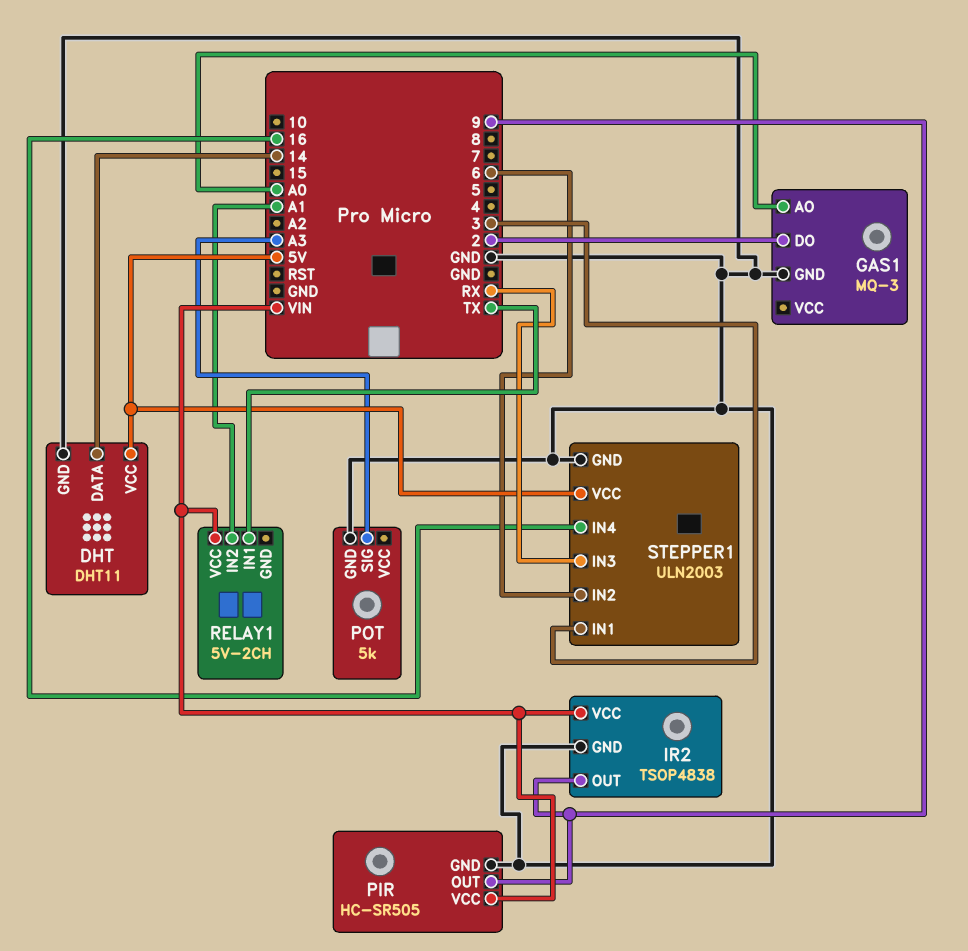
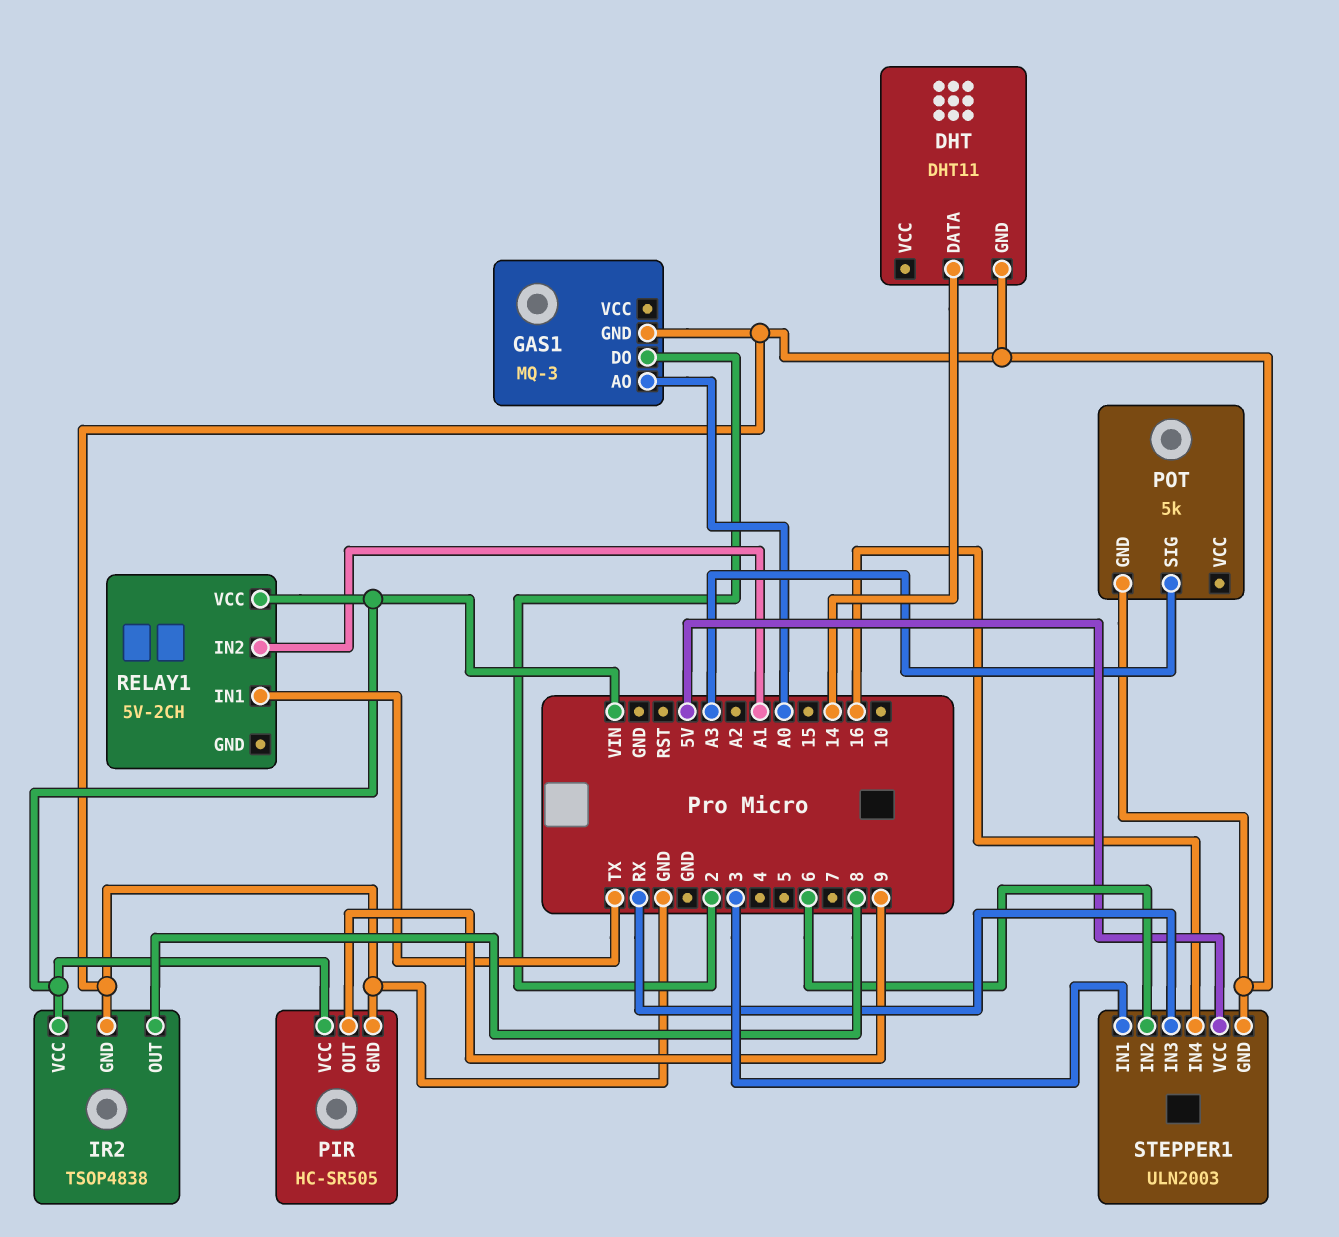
DHT pin VCC: 5V -> none
IR2 pin OUT: 9 -> 8

